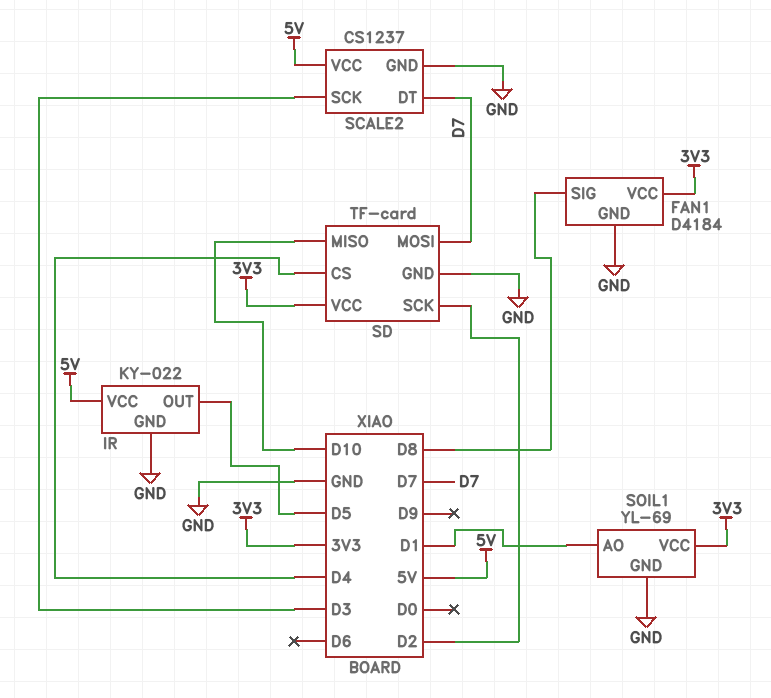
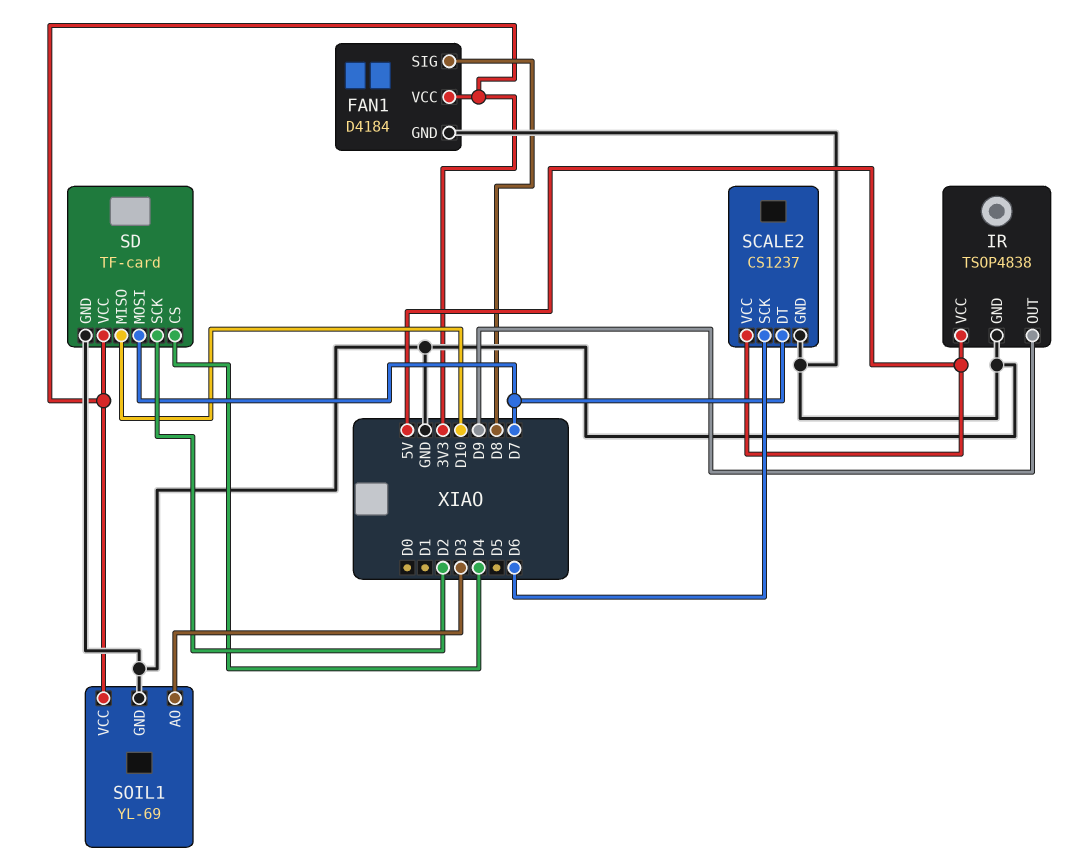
IR: KY-022 -> TSOP4838
IR pin OUT: D5 -> D9
SCALE2 pin SCK: D3 -> D6
SOIL1 pin AO: D1 -> D3

